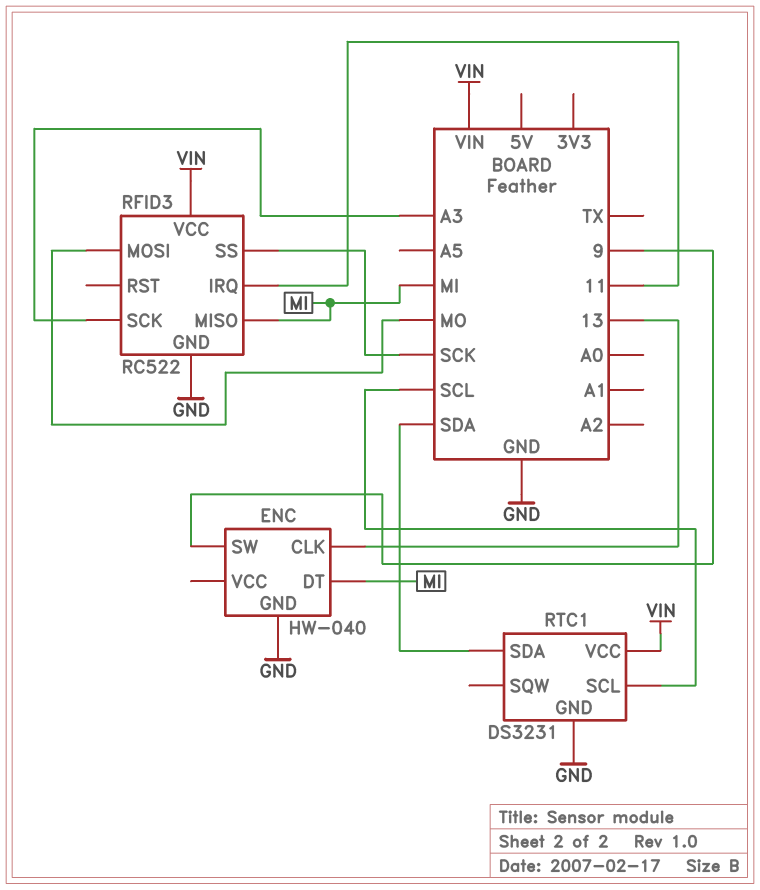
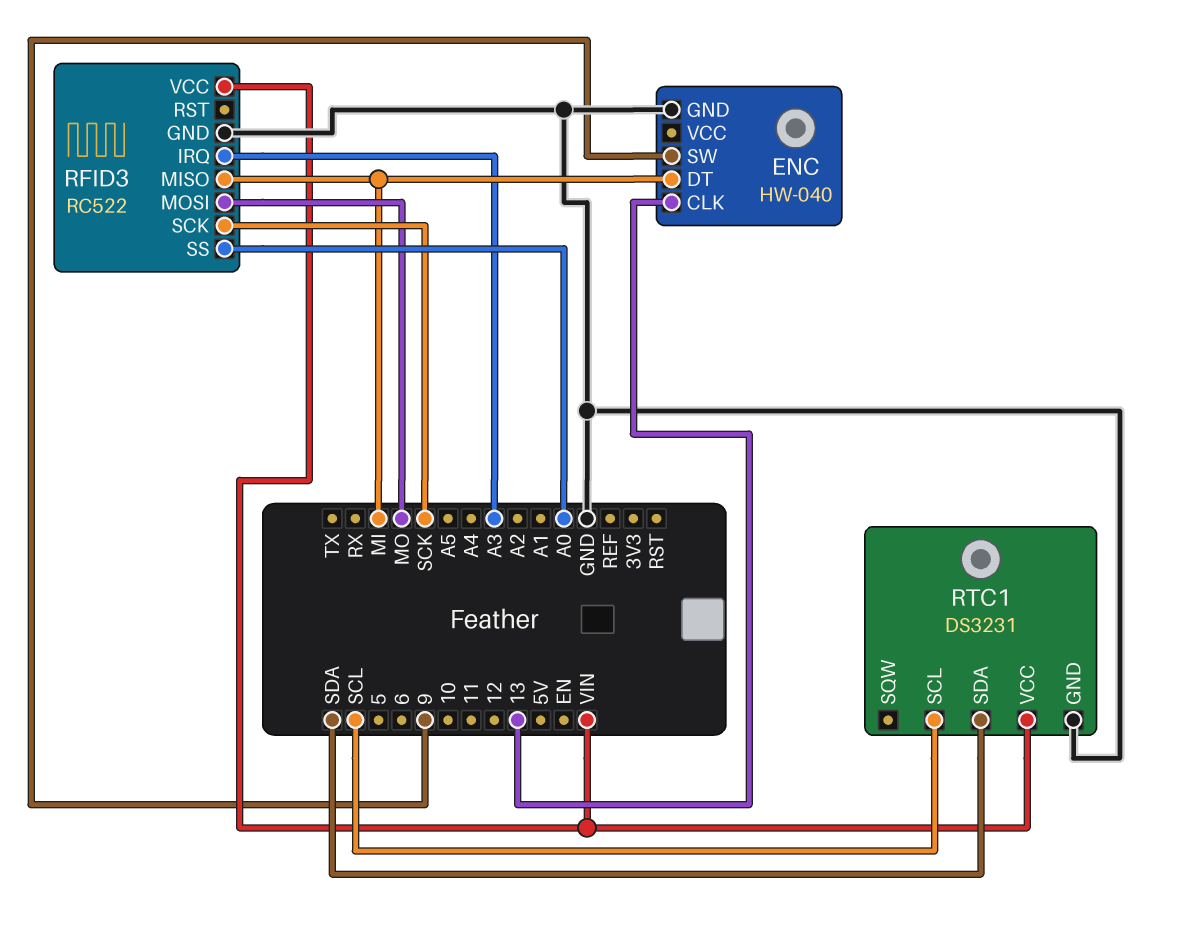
RFID3 pin IRQ: 11 -> A3
RFID3 pin SCK: A3 -> SCK
RFID3 pin SS: SCK -> A0

